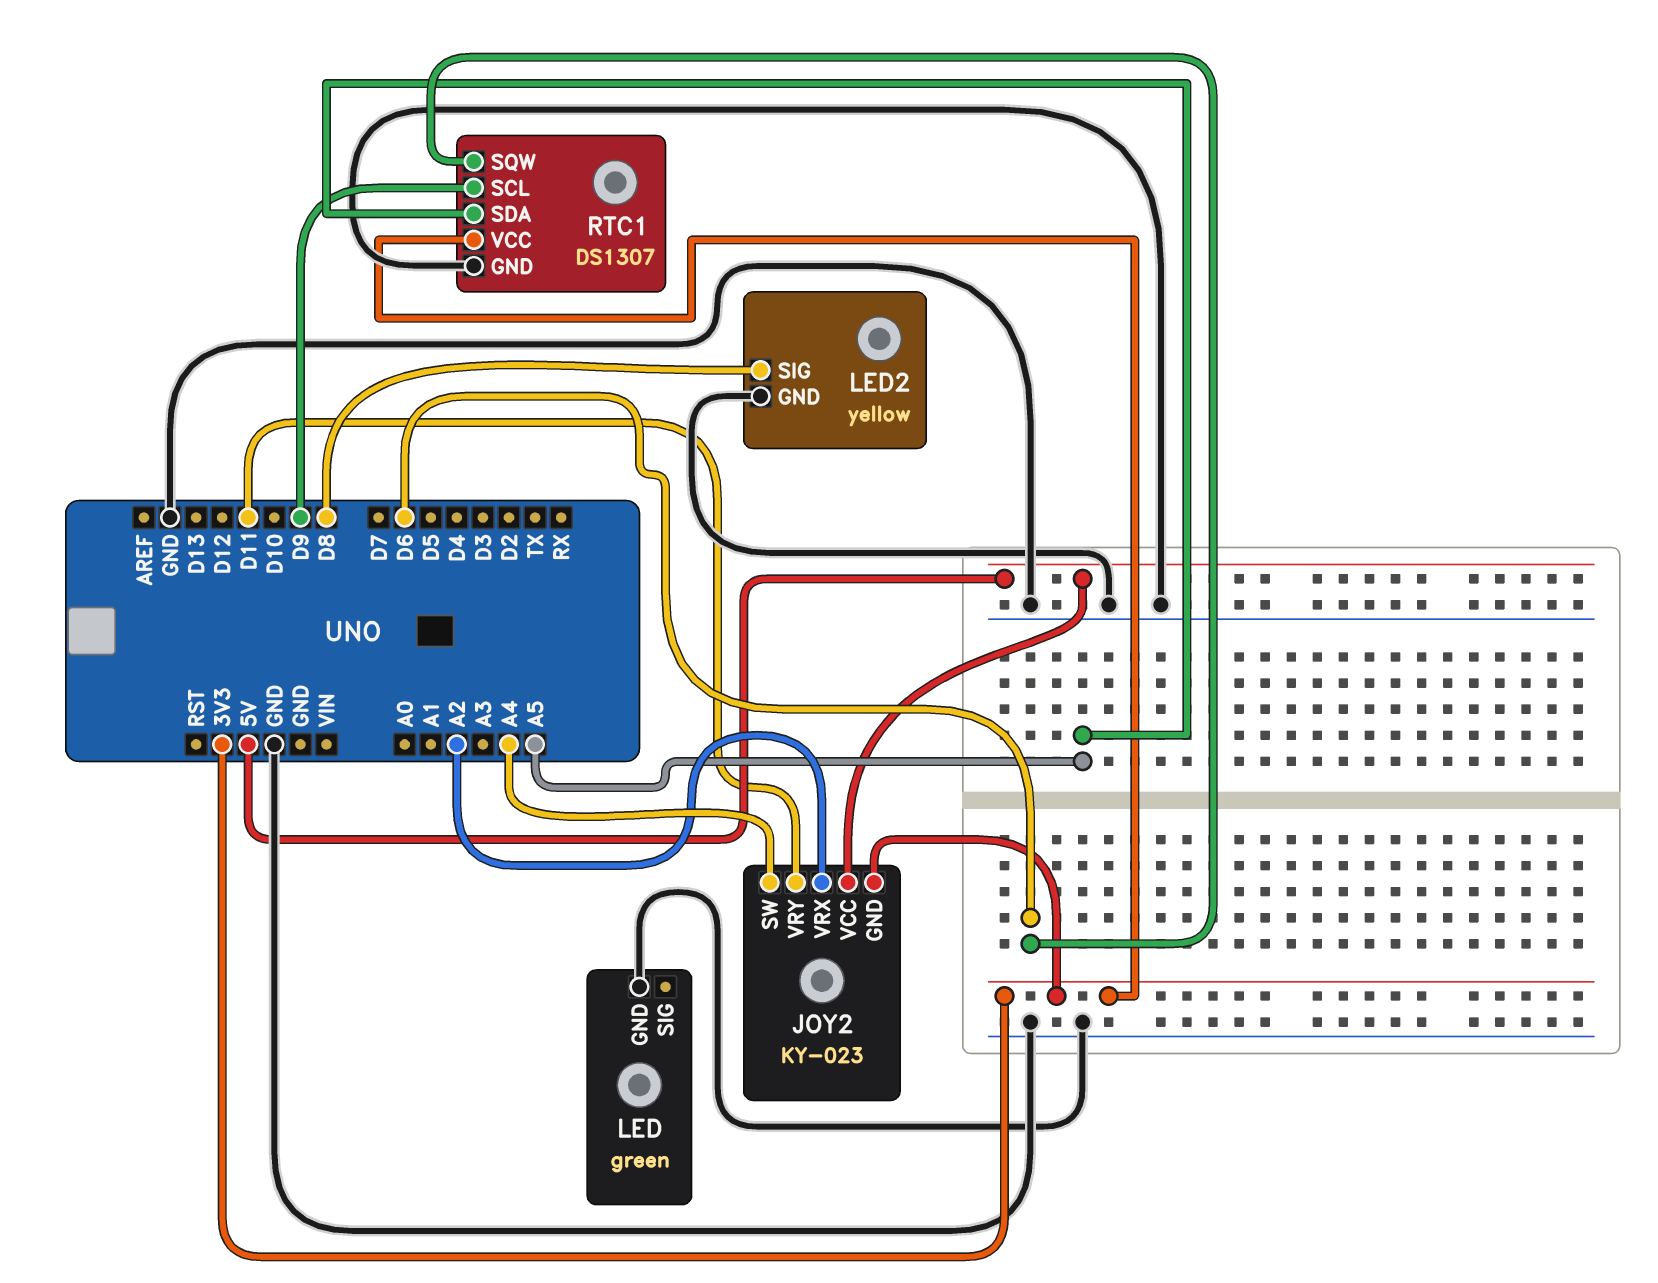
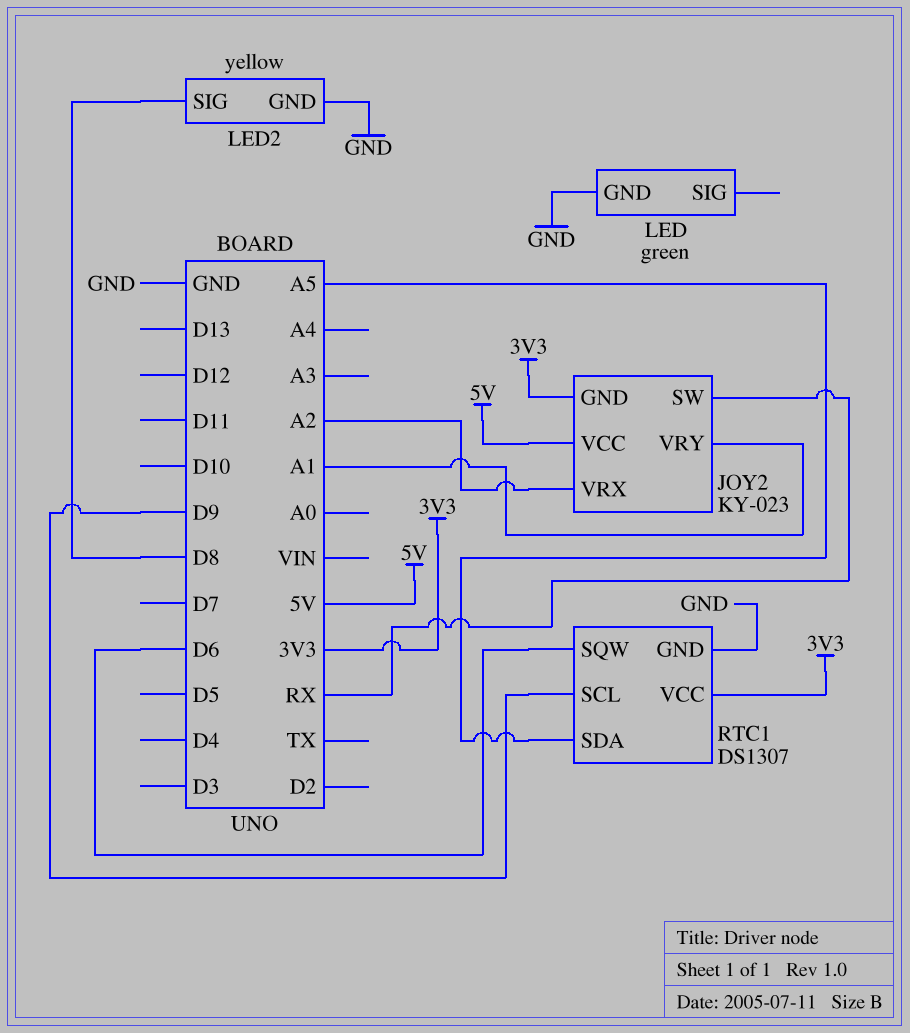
JOY2 pin SW: A4 -> RX
JOY2 pin VRY: D11 -> A1

